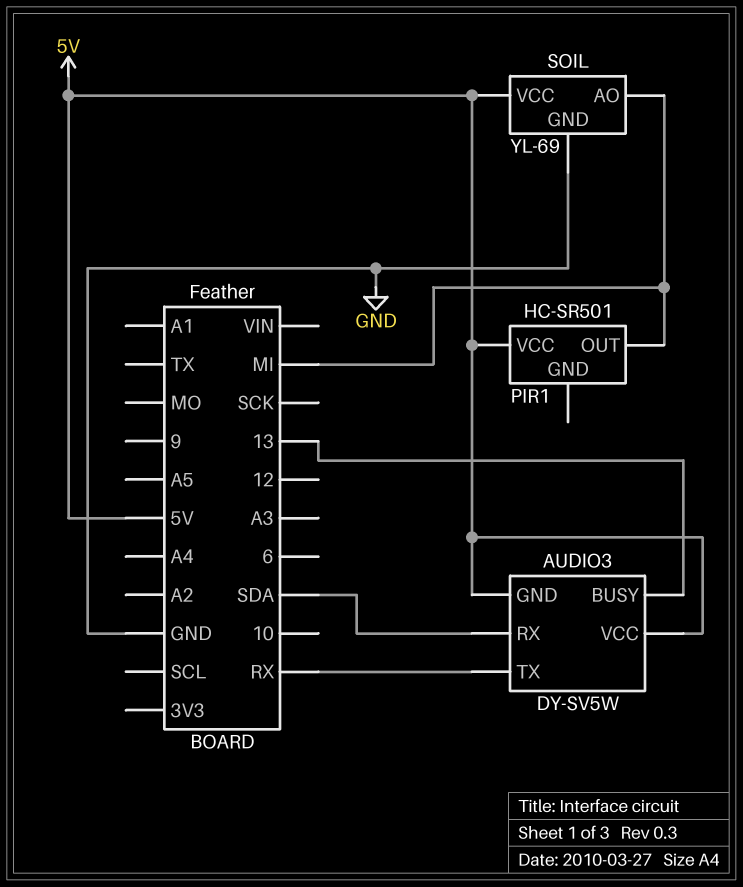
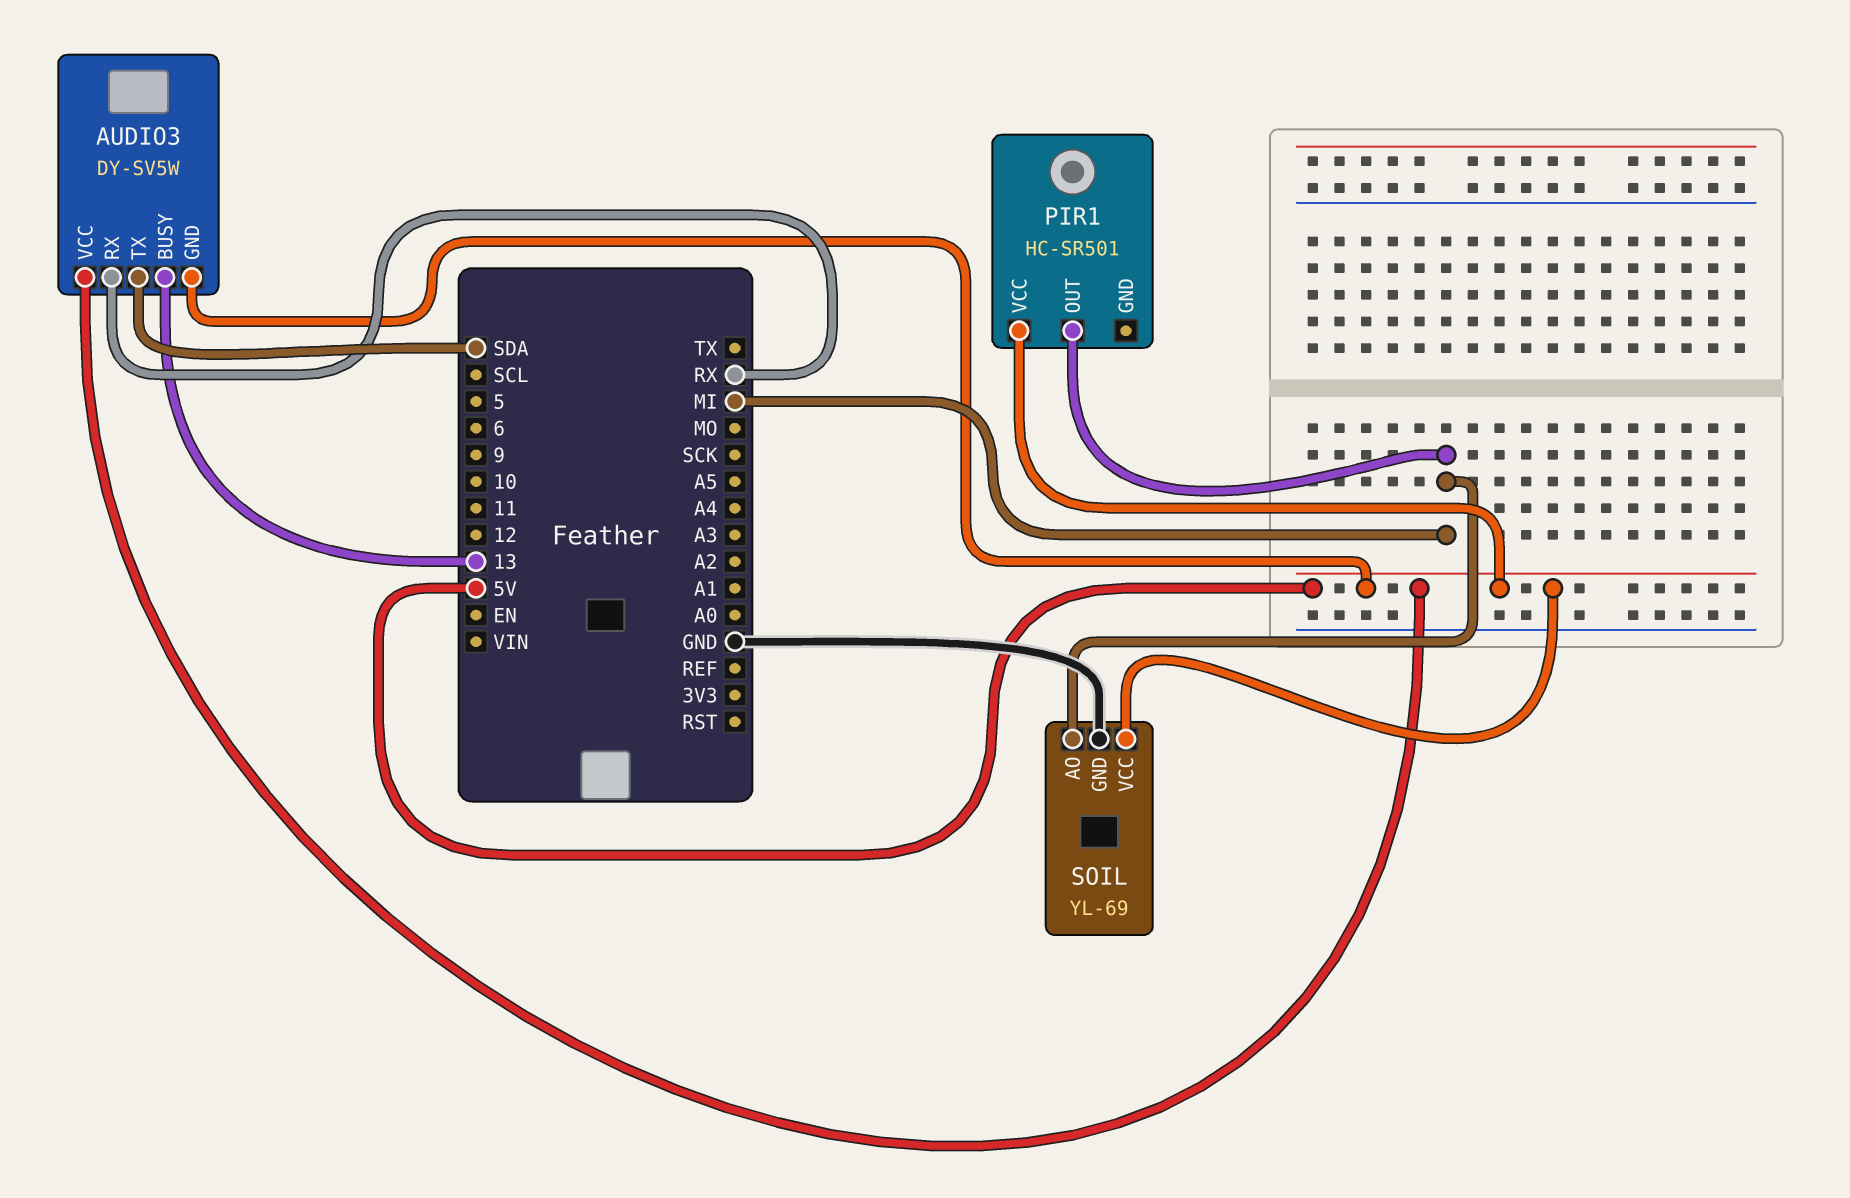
AUDIO3 pin RX: SDA -> RX
AUDIO3 pin TX: RX -> SDA

